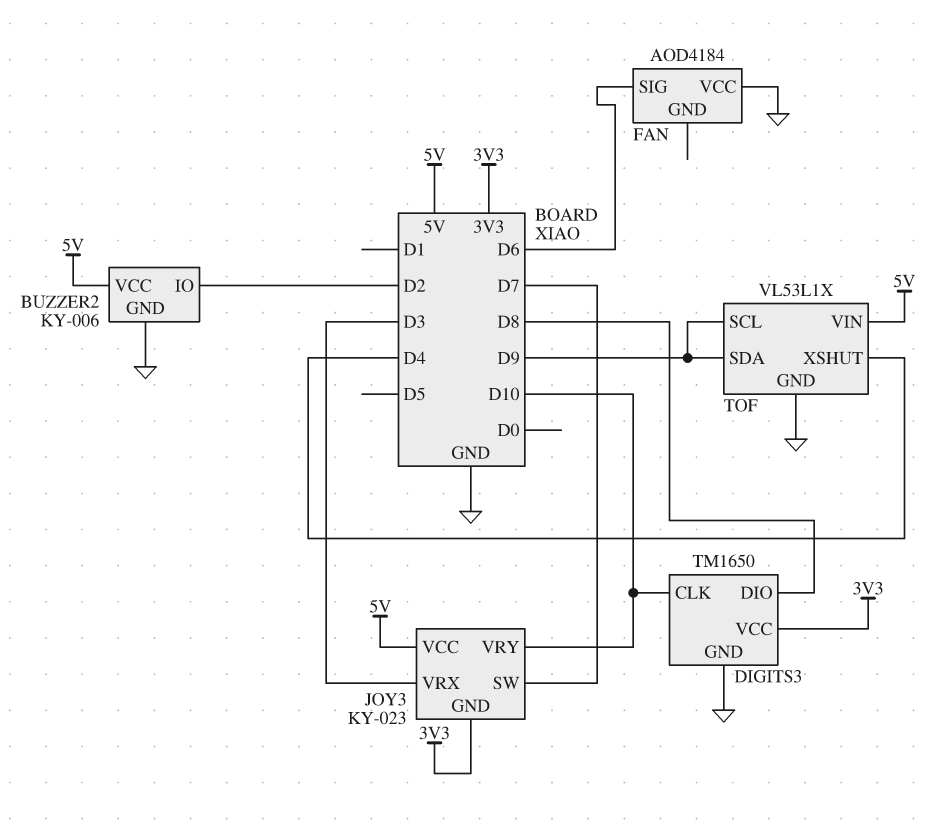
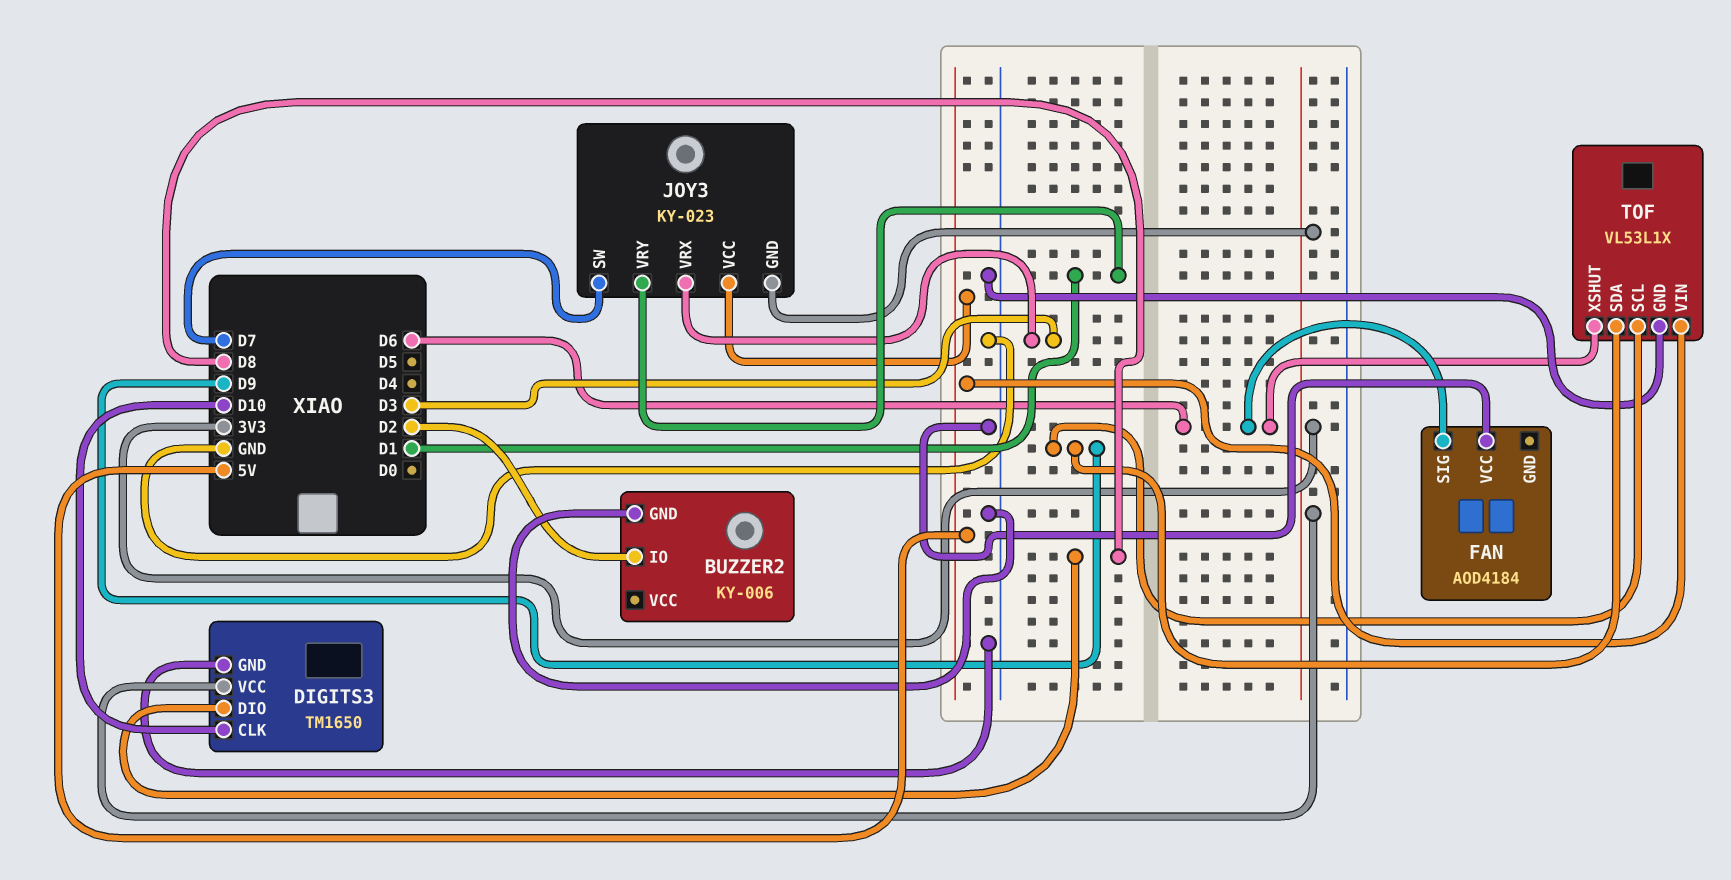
BUZZER2 pin VCC: 5V -> none
JOY3 pin VRY: D10 -> D1
TOF pin XSHUT: D4 -> D6

